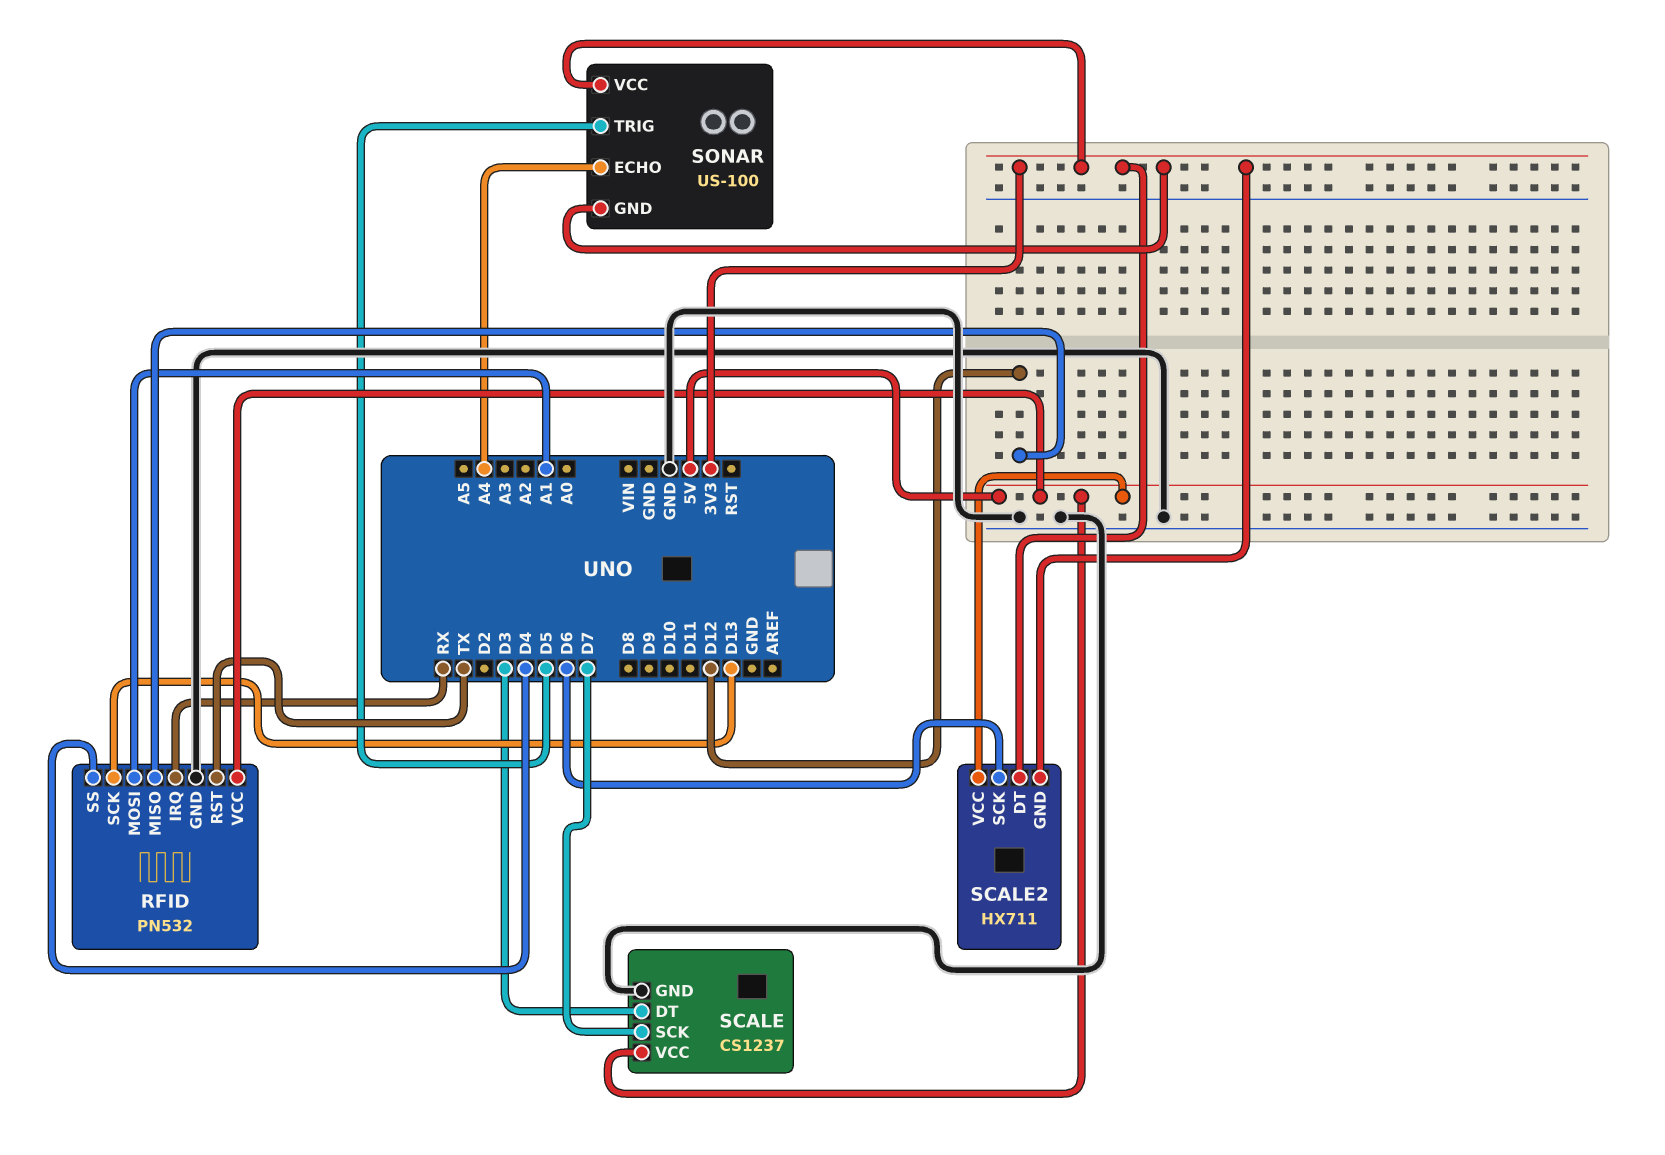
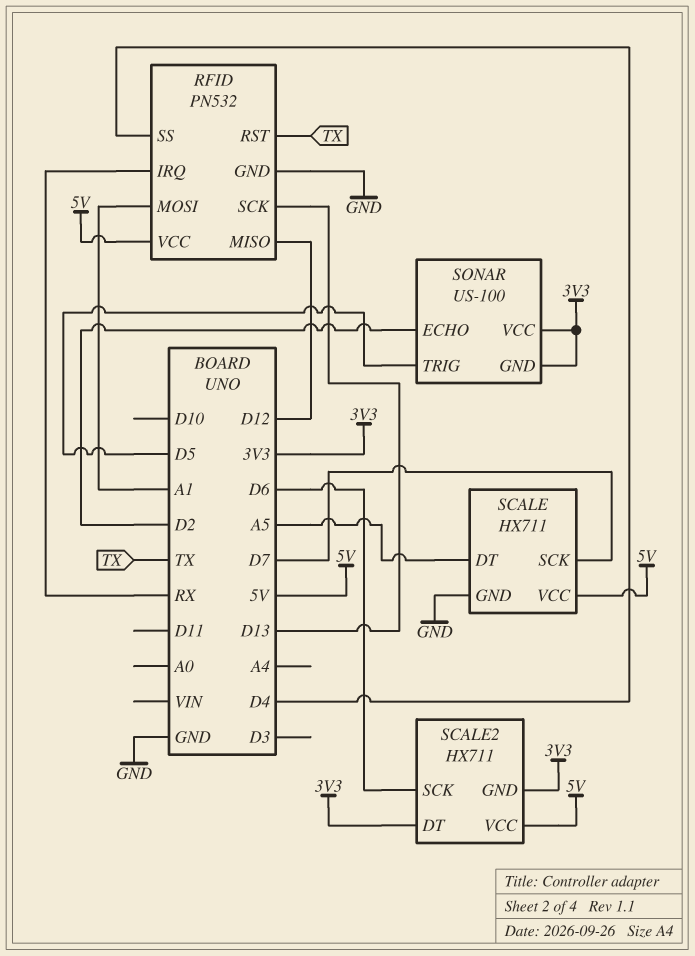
SCALE: CS1237 -> HX711
SCALE pin DT: D3 -> A5
SONAR pin ECHO: A4 -> D2

